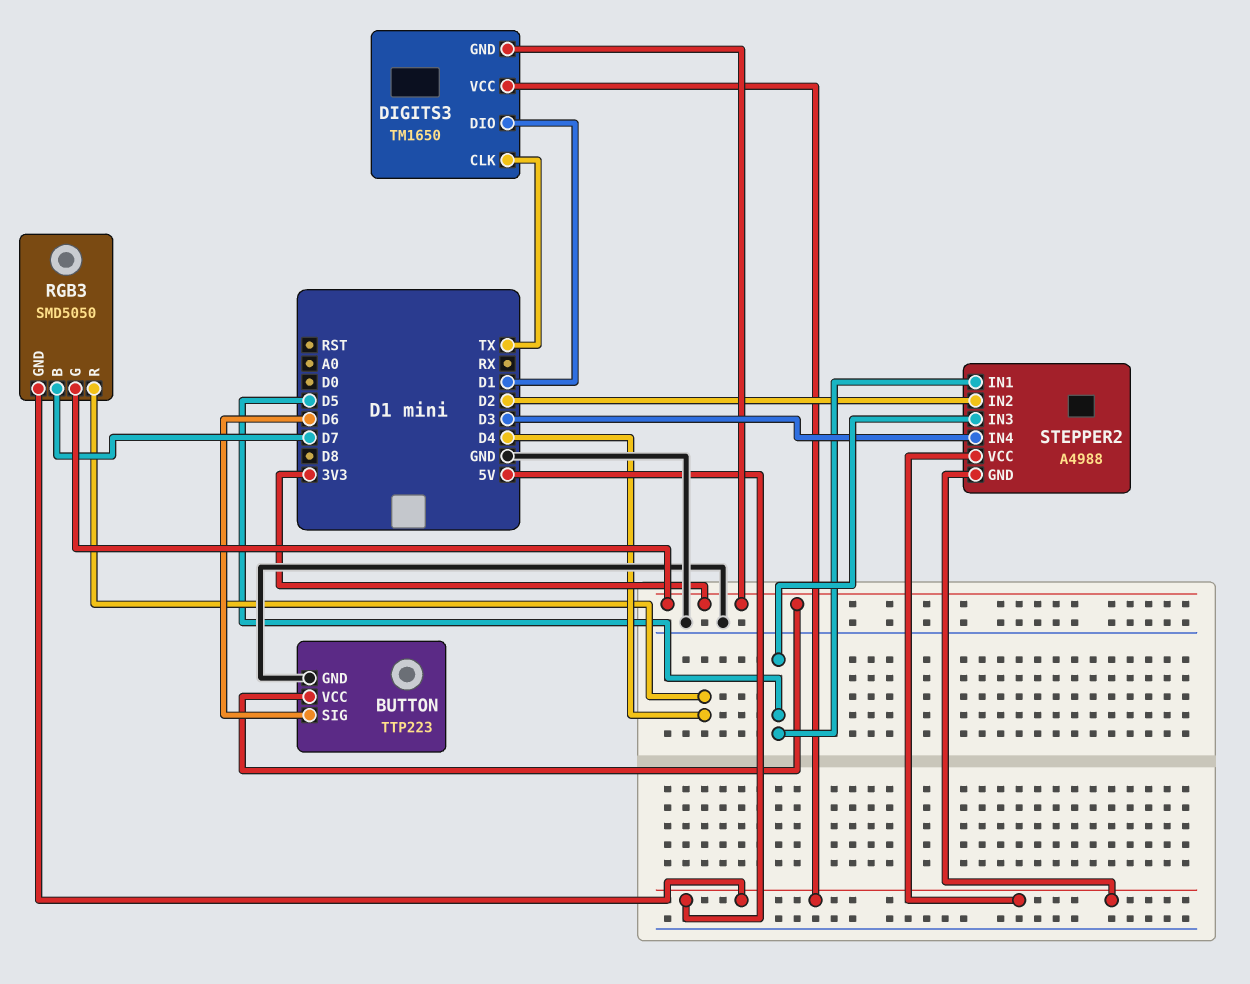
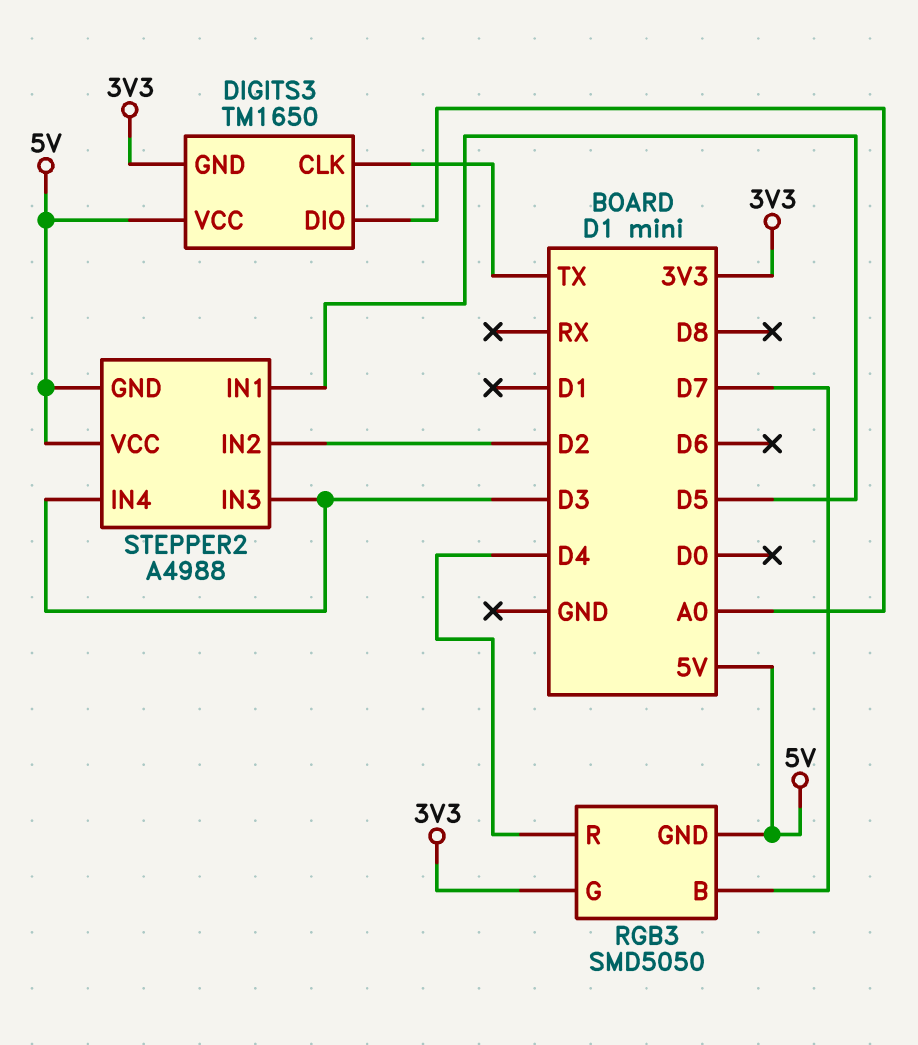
BUTTON: TTP223 -> none
BUTTON pin GND: GND -> none
BUTTON pin SIG: D6 -> none
BUTTON pin VCC: 3V3 -> none
DIGITS3 pin DIO: D1 -> A0
STEPPER2 pin IN3: D5 -> D3

